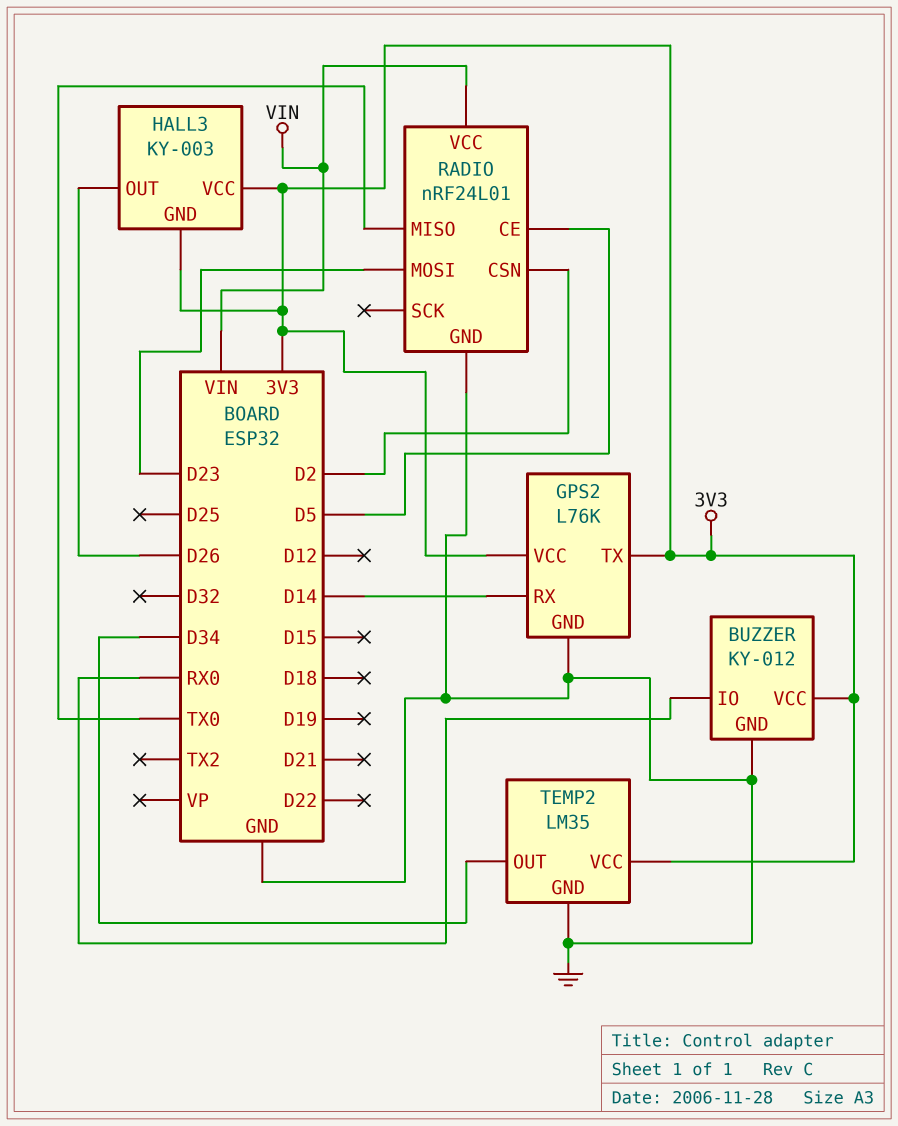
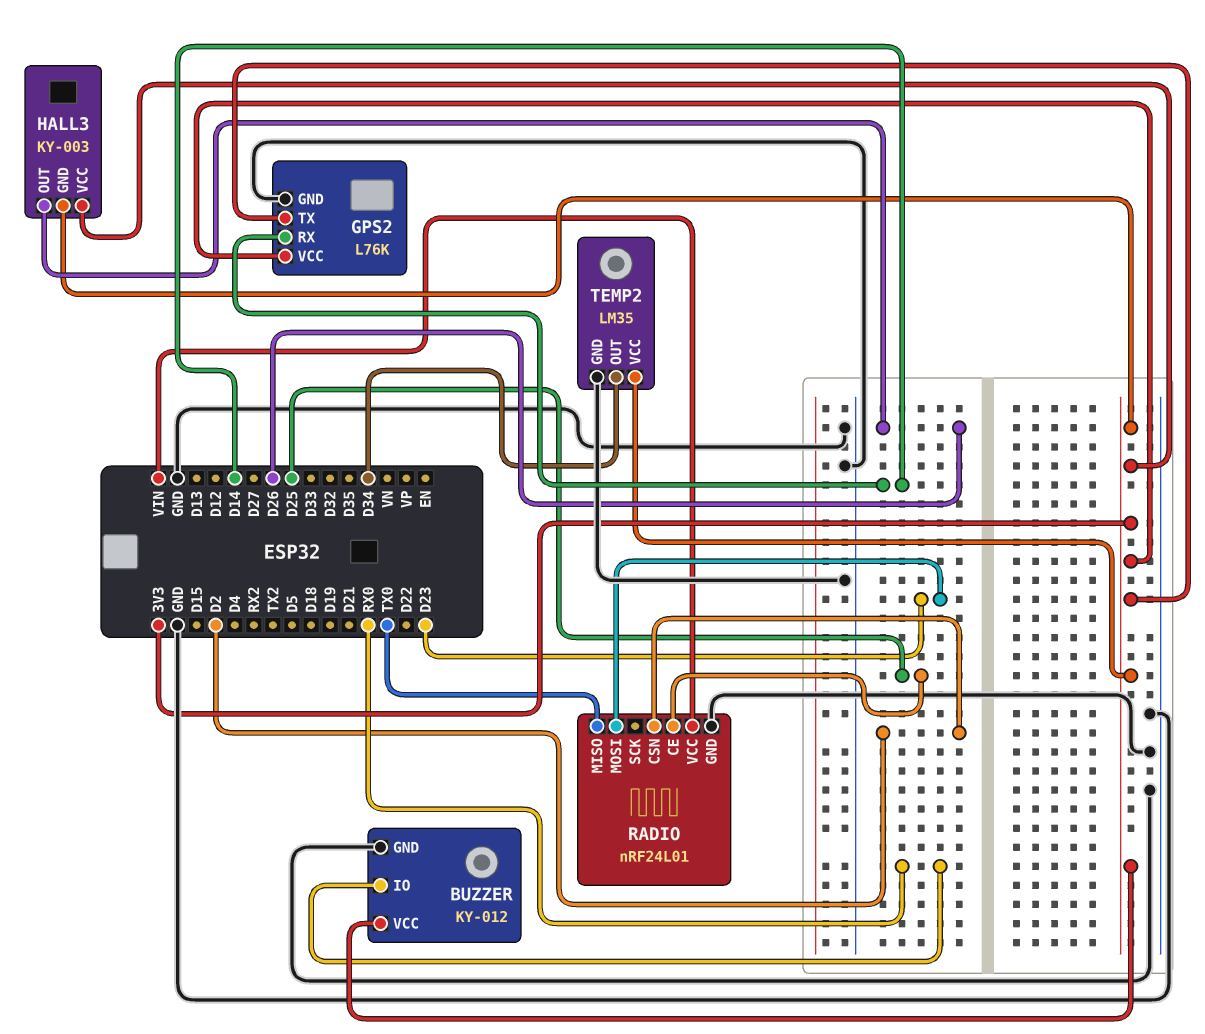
RADIO pin CE: D5 -> D25

